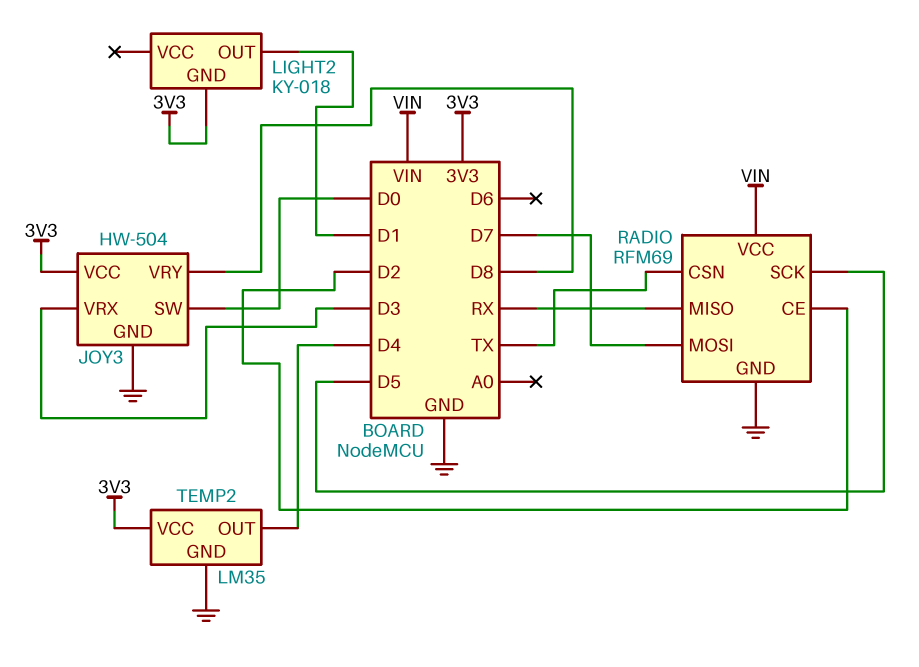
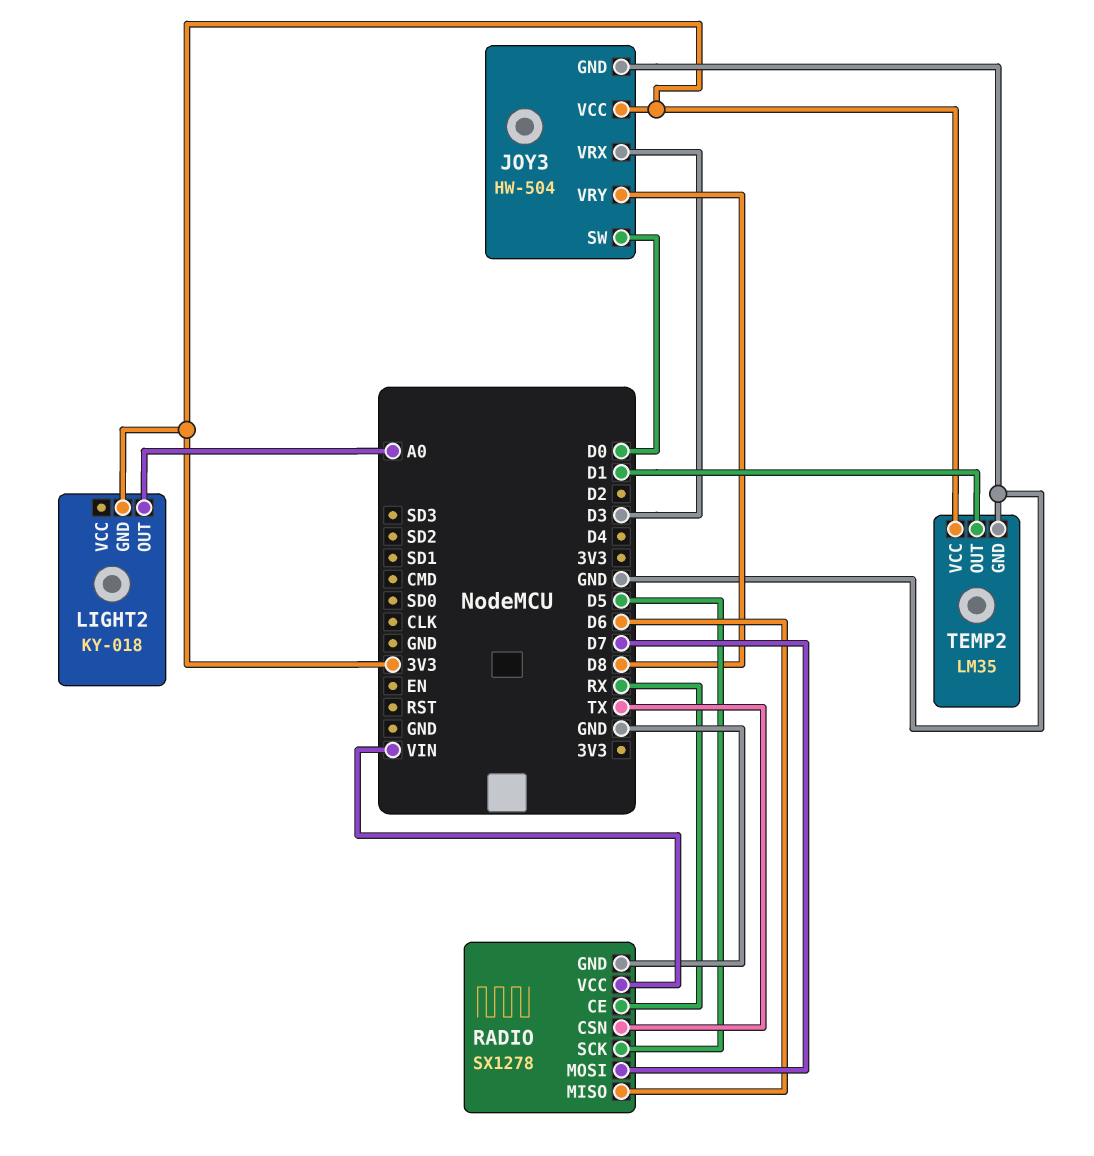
LIGHT2 pin OUT: D1 -> A0
RADIO: RFM69 -> SX1278
RADIO pin CE: D2 -> RX
RADIO pin MISO: RX -> D6
TEMP2 pin OUT: D4 -> D1

